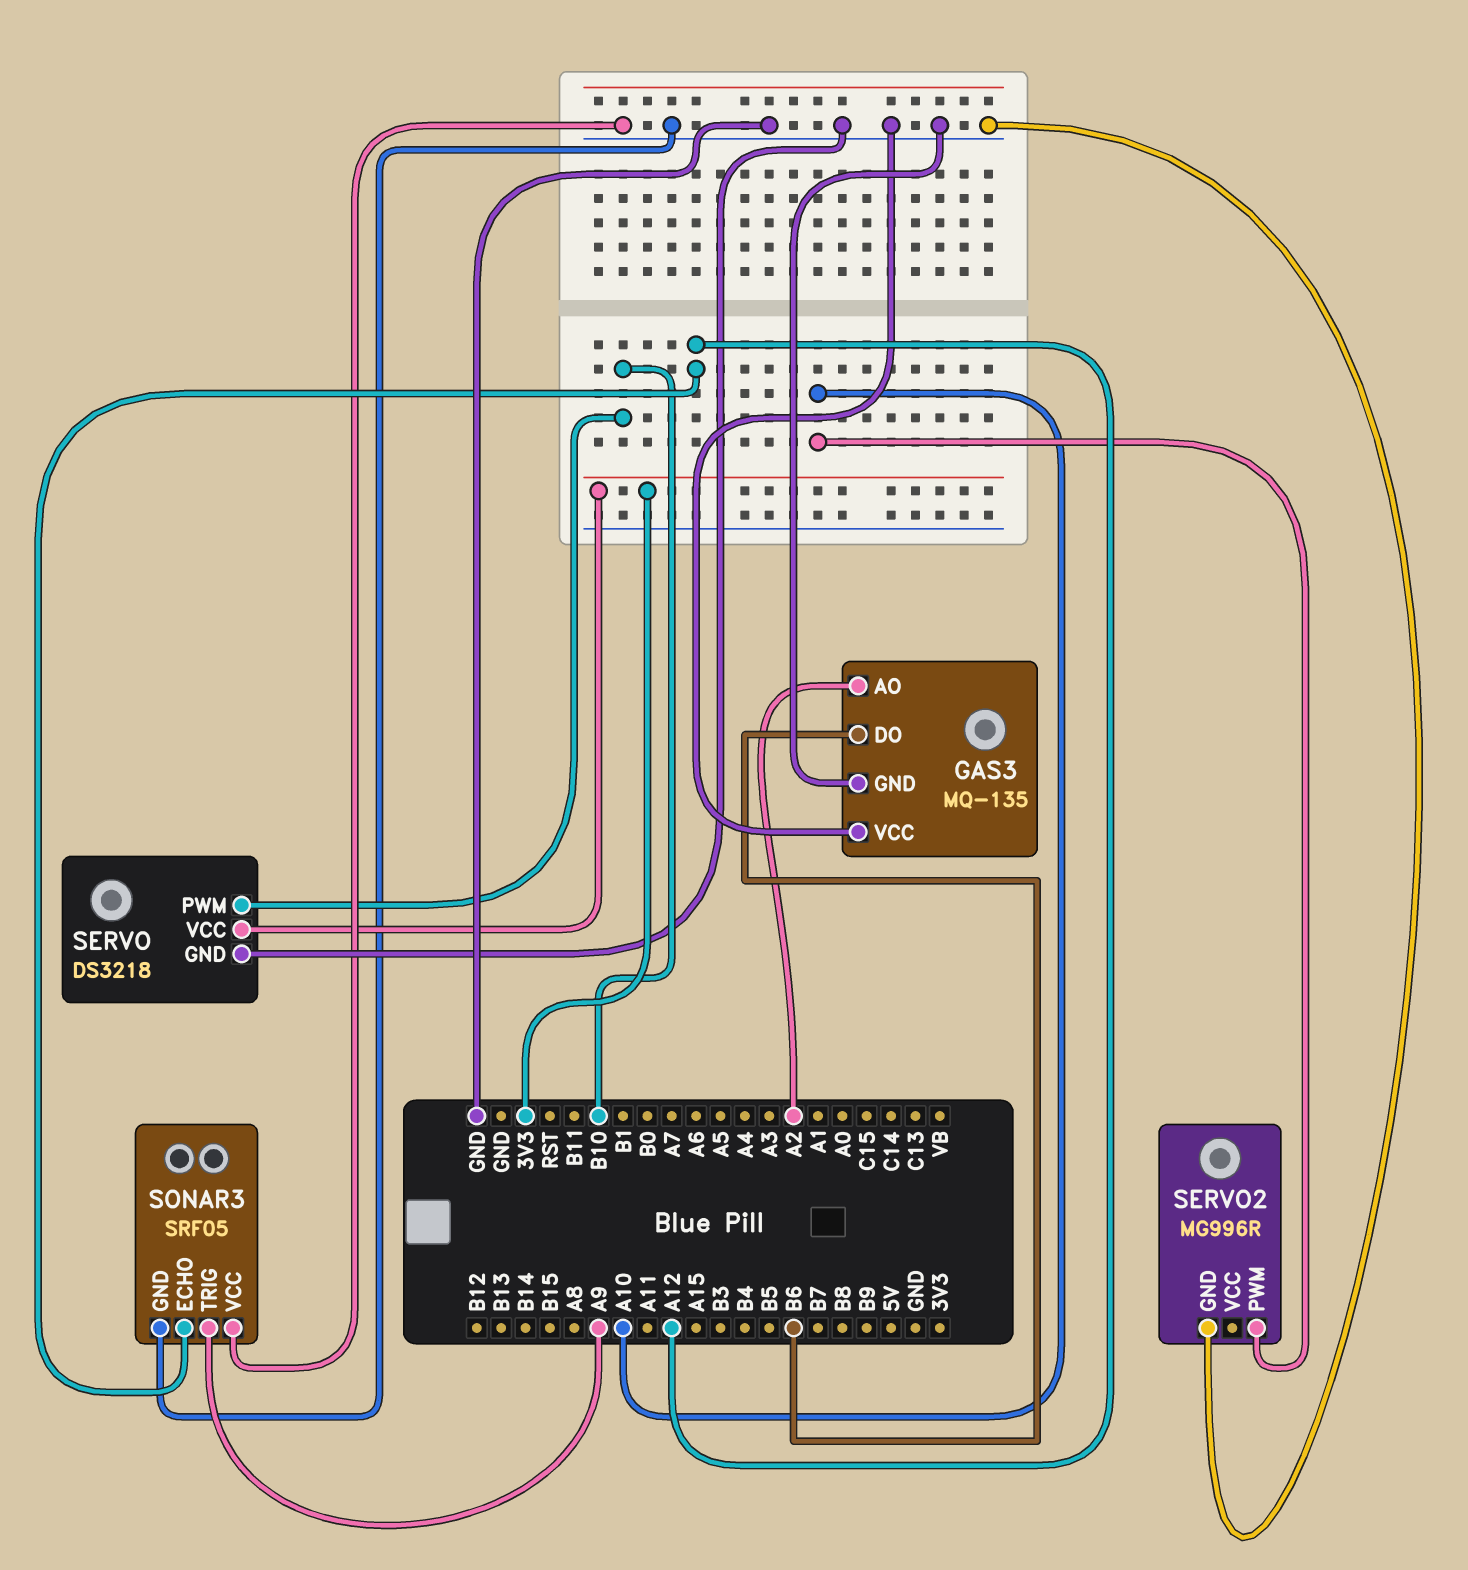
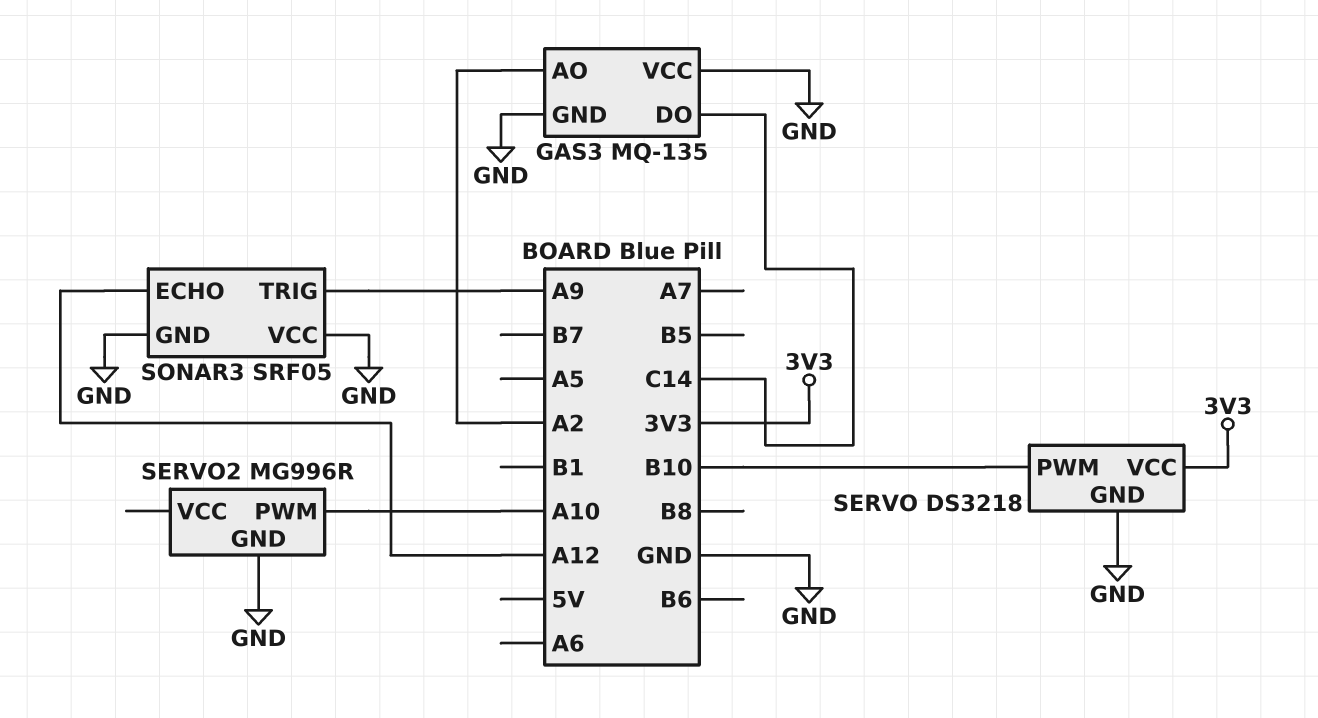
GAS3 pin DO: B6 -> C14

